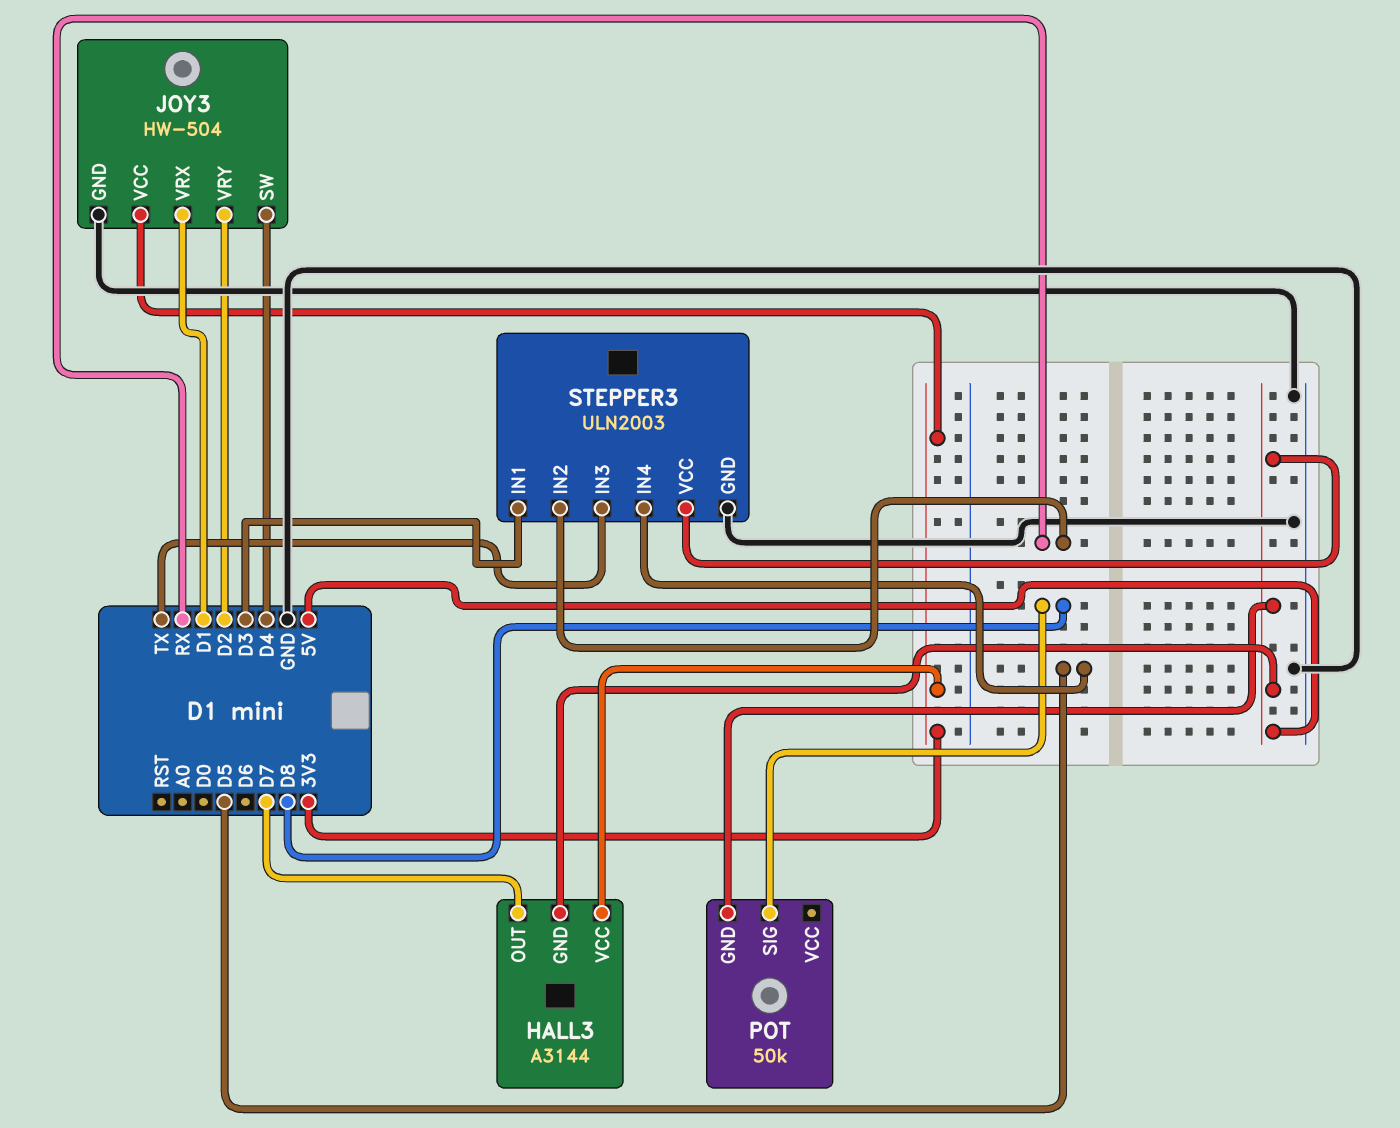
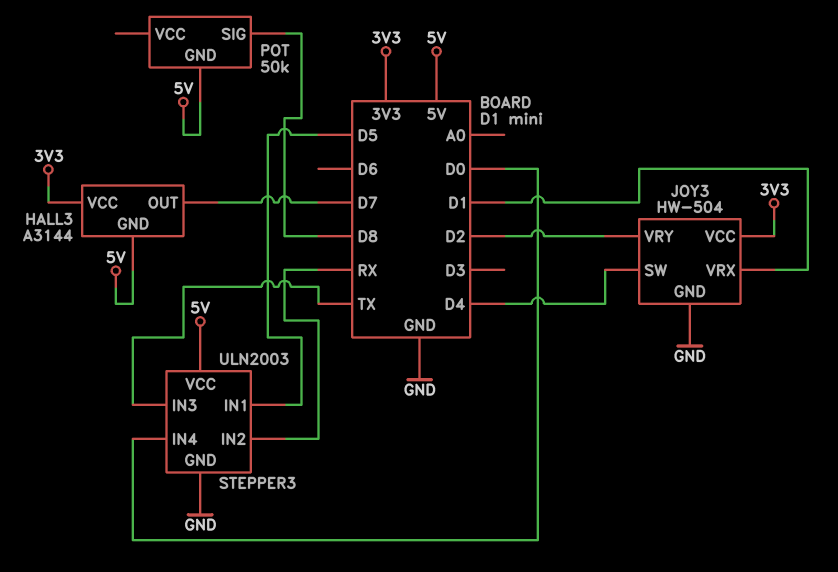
STEPPER3 pin IN1: D3 -> D5
STEPPER3 pin IN4: D5 -> D0

